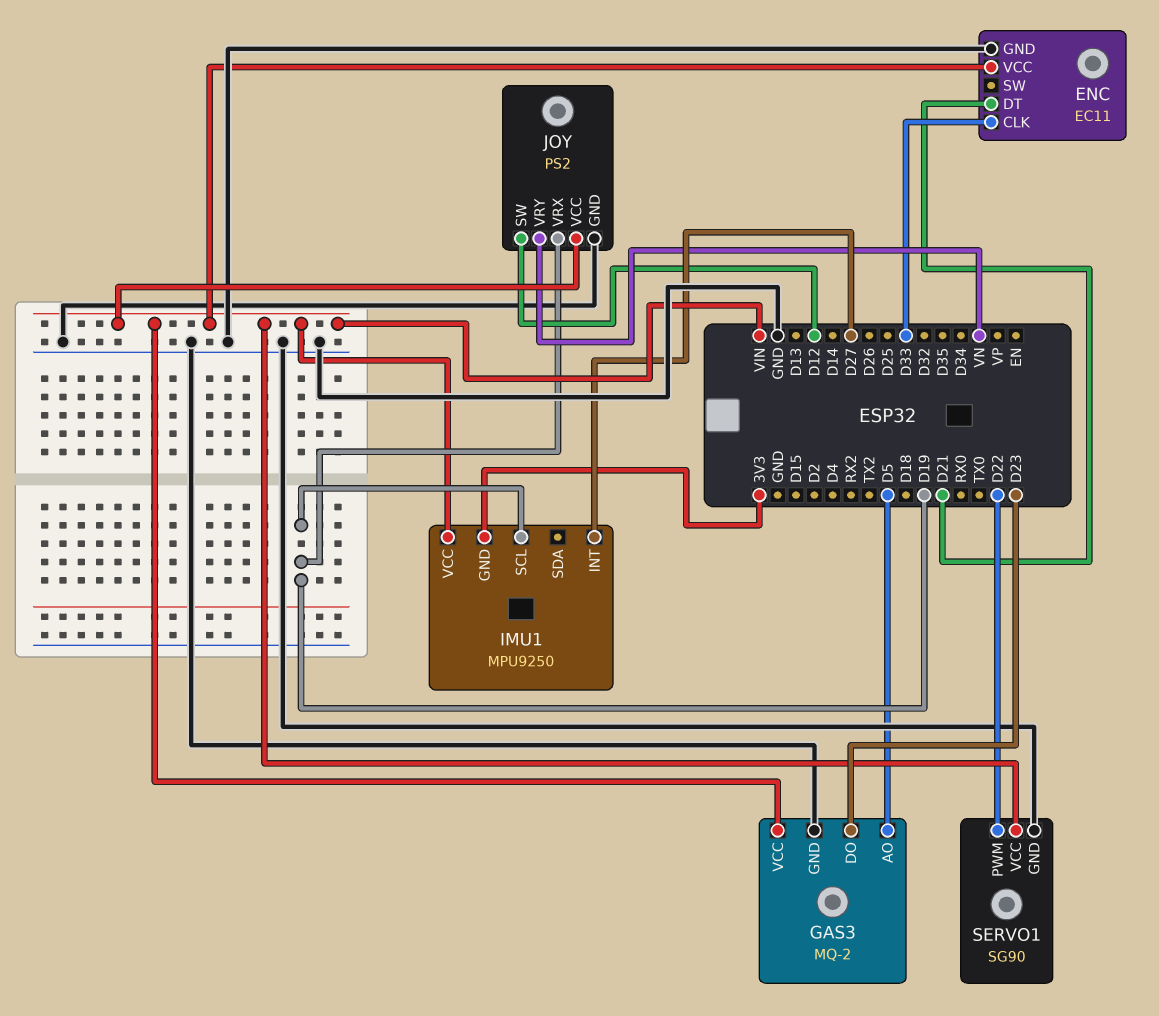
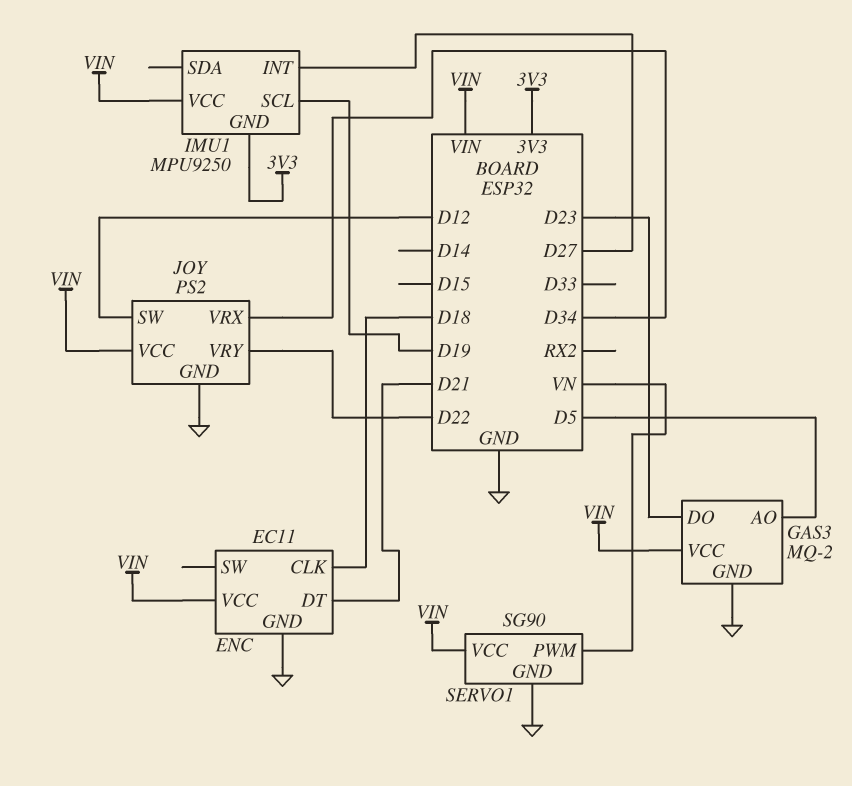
ENC pin CLK: D33 -> D18
JOY pin VRX: D19 -> D34
JOY pin VRY: VN -> D22
SERVO1 pin PWM: D22 -> VN

